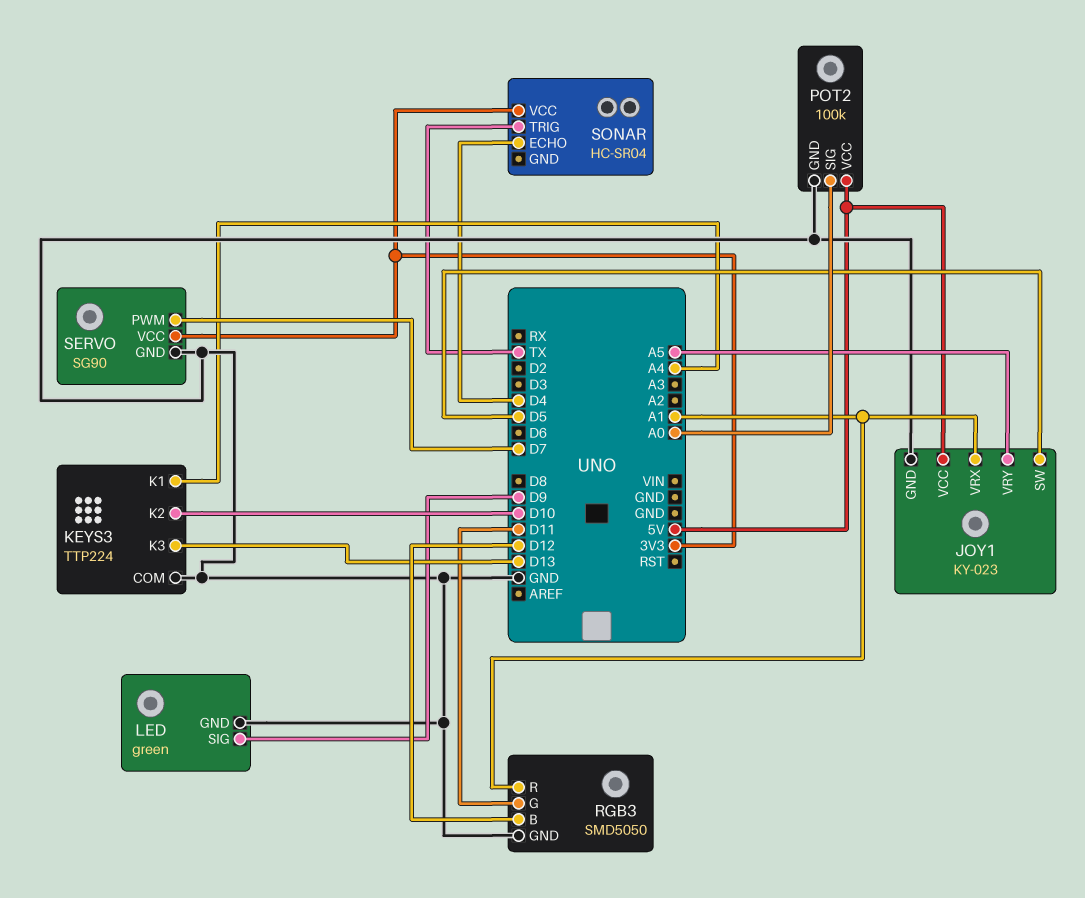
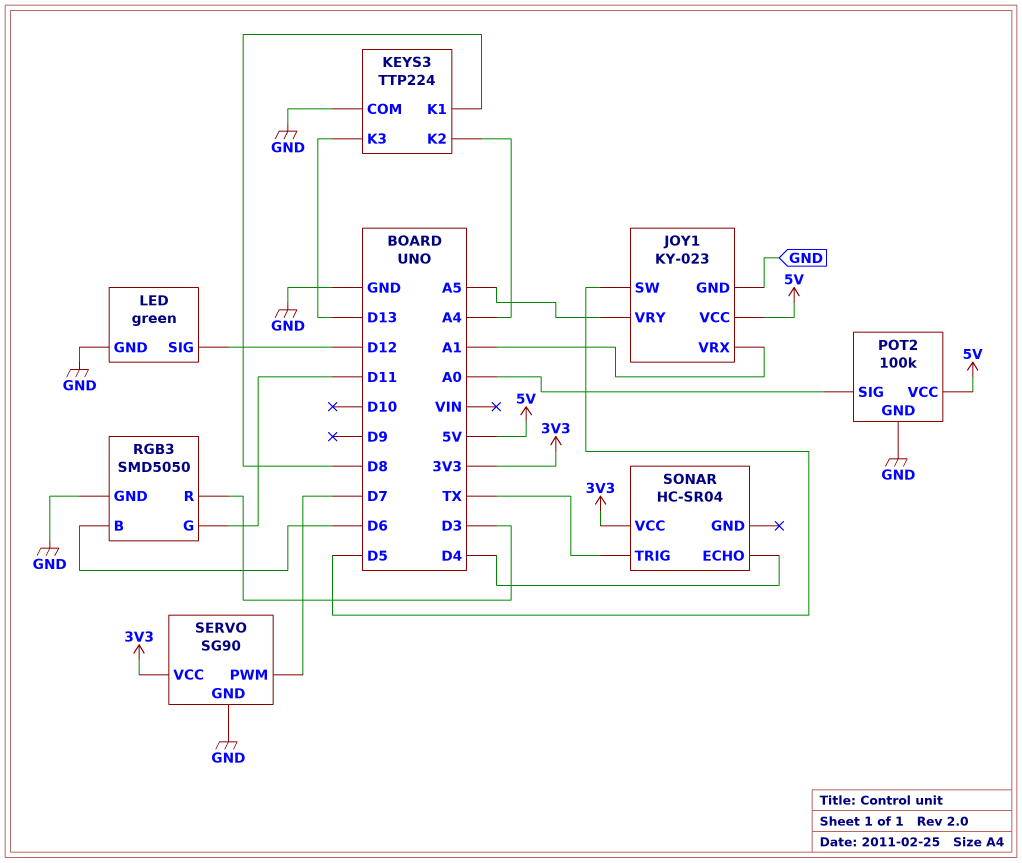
KEYS3 pin K1: A4 -> D8
KEYS3 pin K2: D10 -> A4
LED pin SIG: D9 -> D12
RGB3 pin B: D12 -> D6
RGB3 pin R: A1 -> D3

